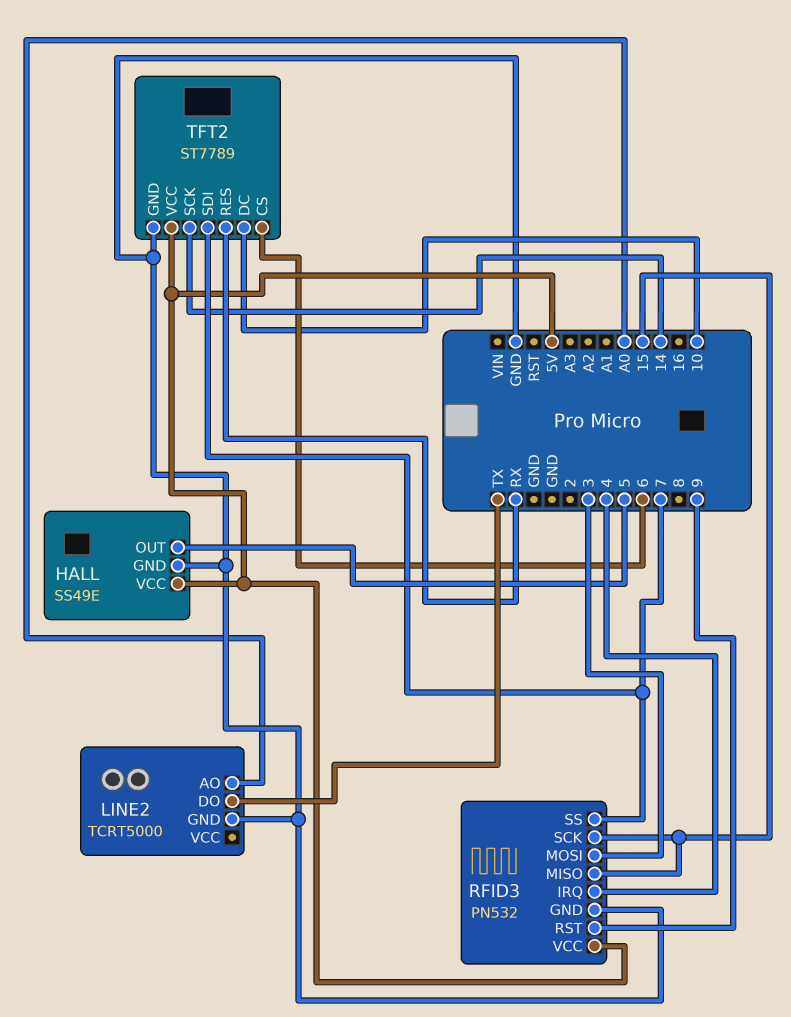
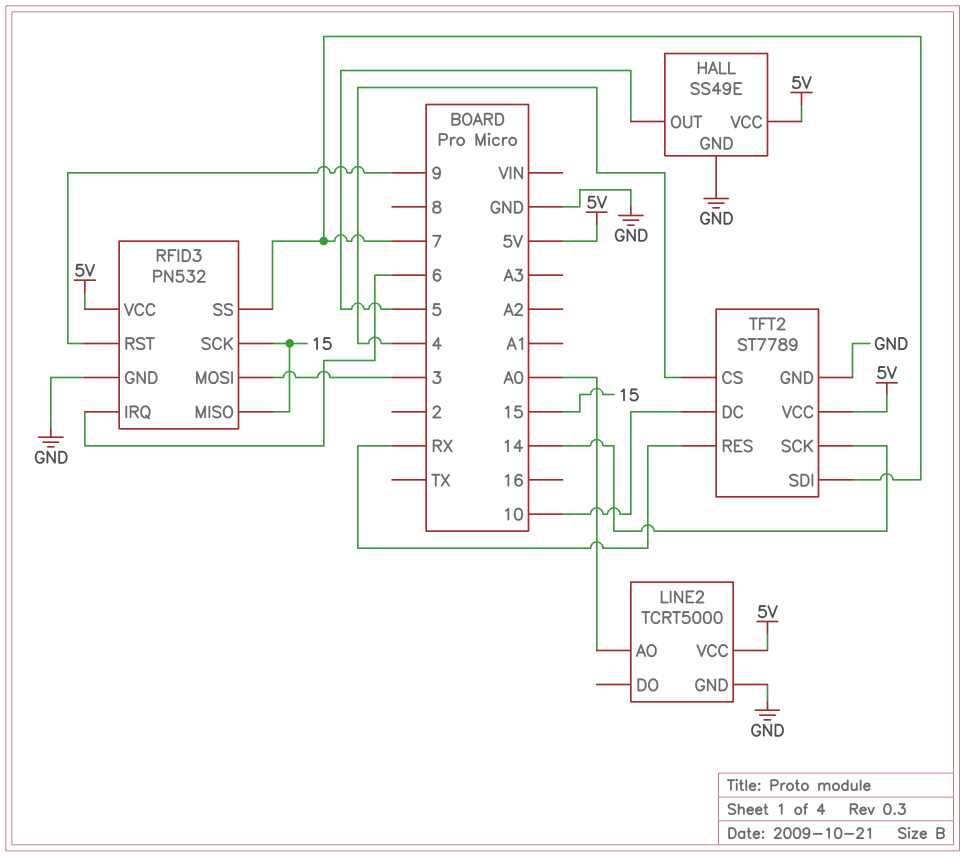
LINE2 pin DO: TX -> none
LINE2 pin VCC: none -> 5V
RFID3 pin IRQ: 4 -> 6
TFT2 pin CS: 6 -> 4

